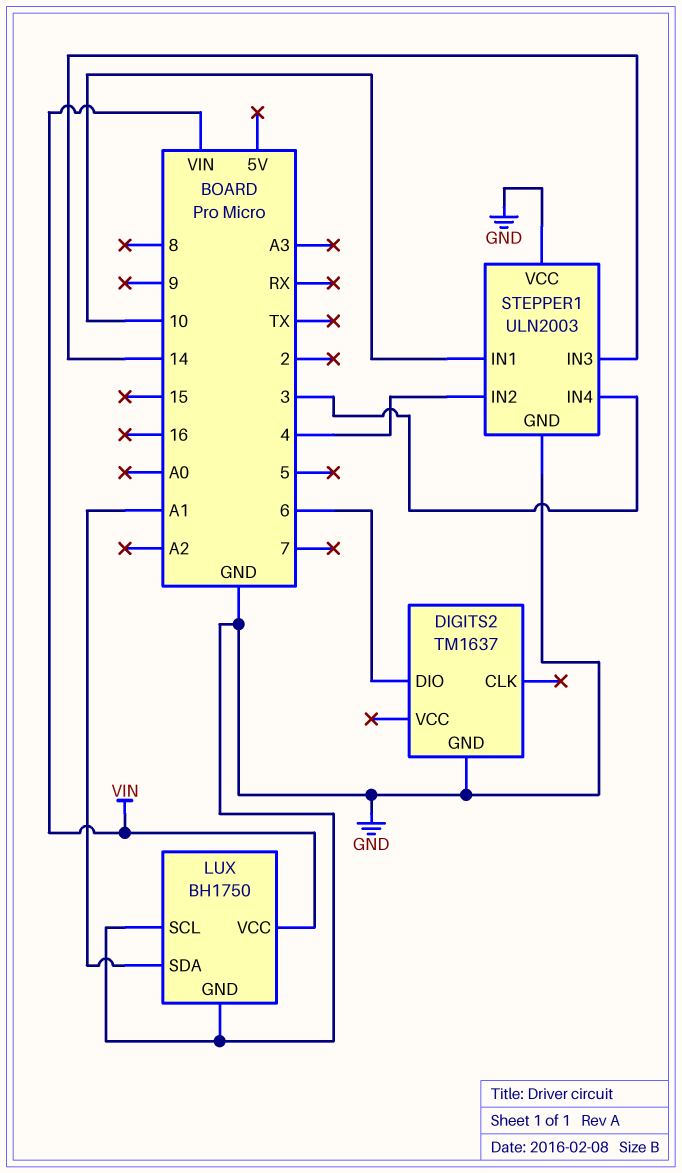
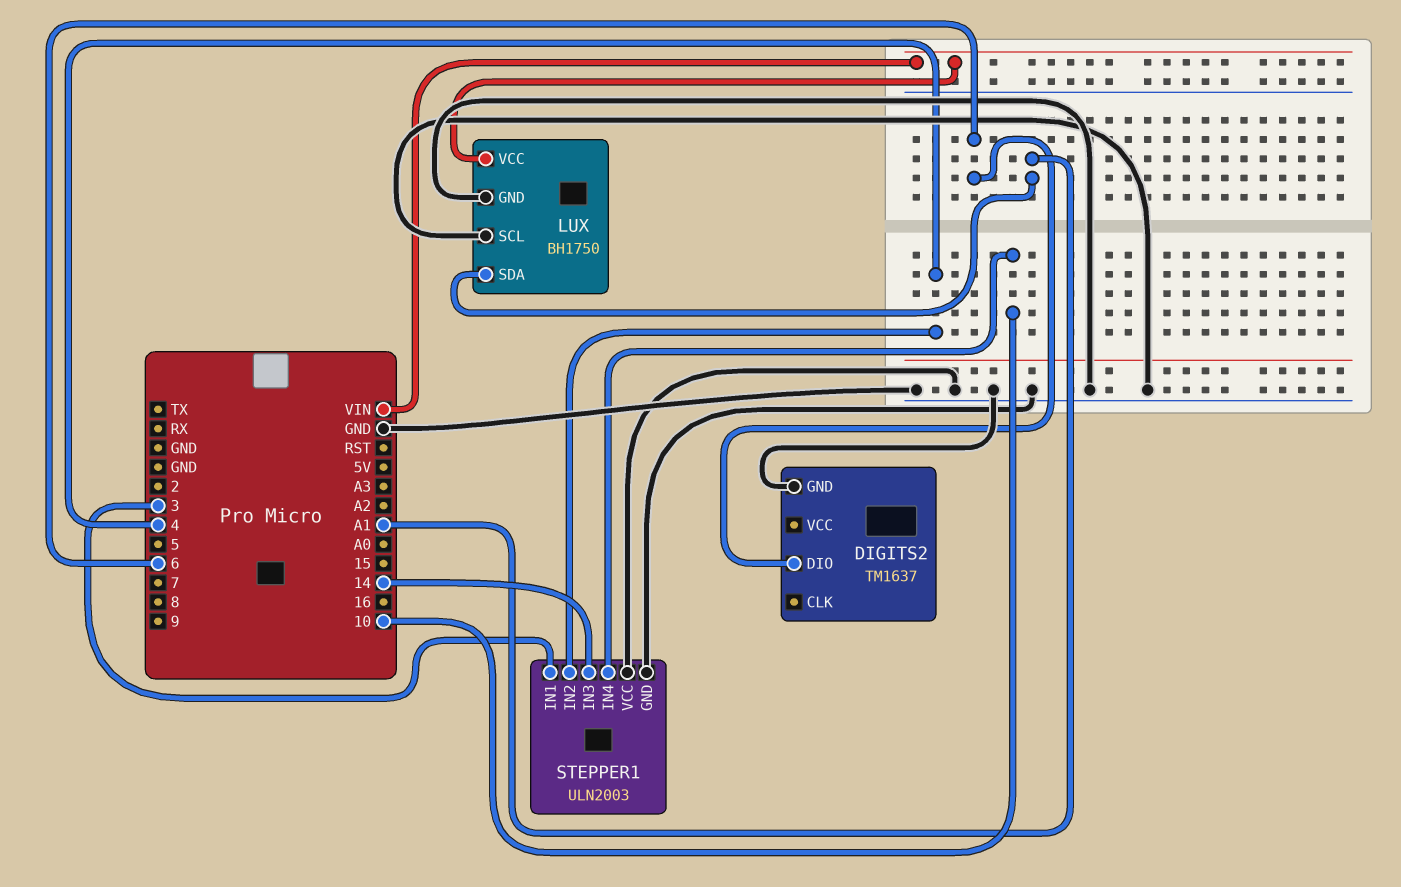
STEPPER1 pin IN1: 10 -> 3
STEPPER1 pin IN4: 3 -> 10

